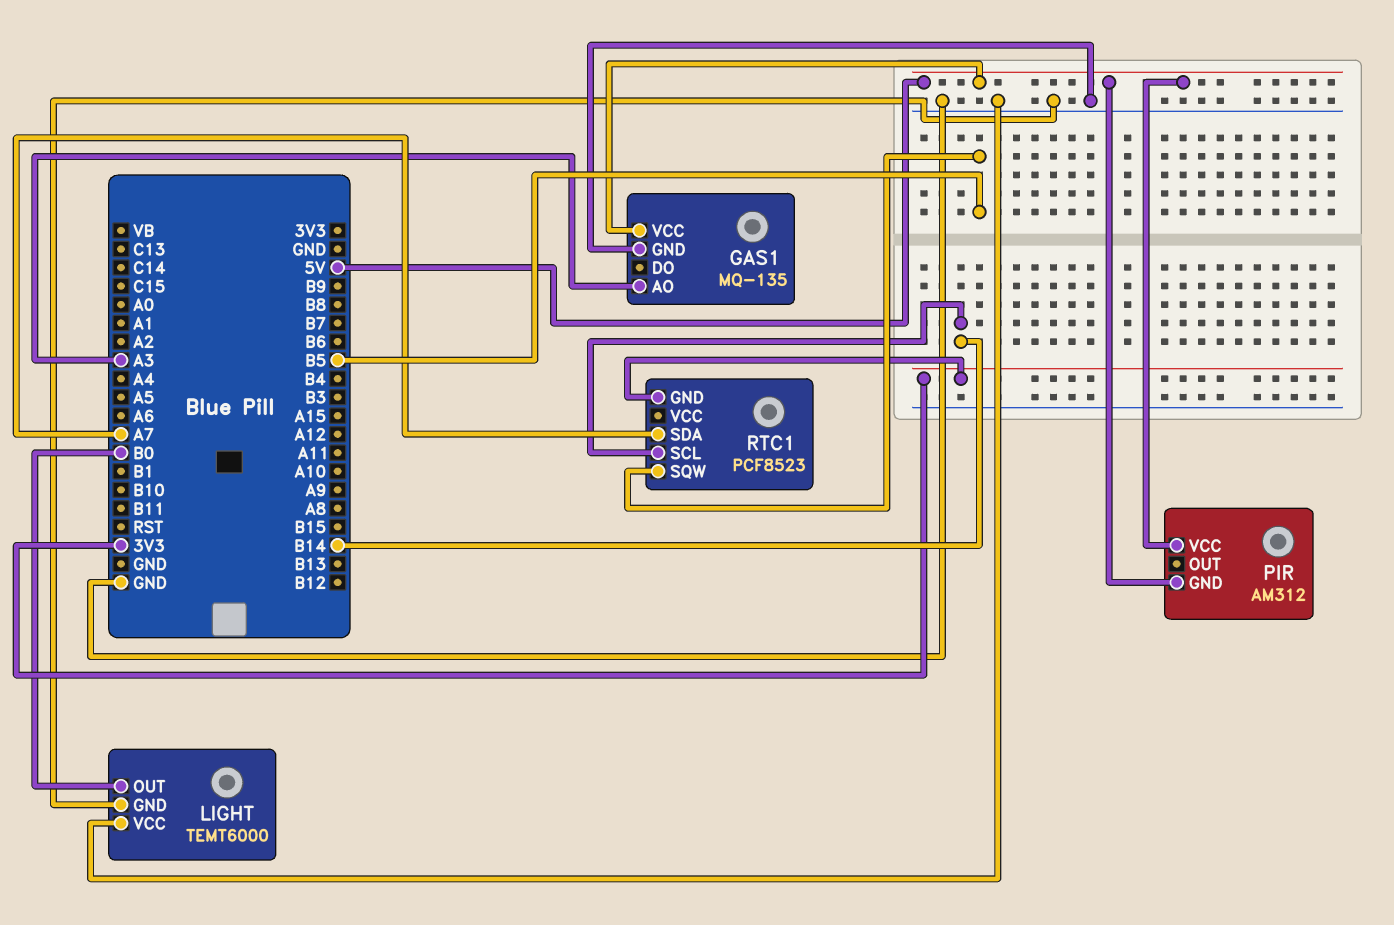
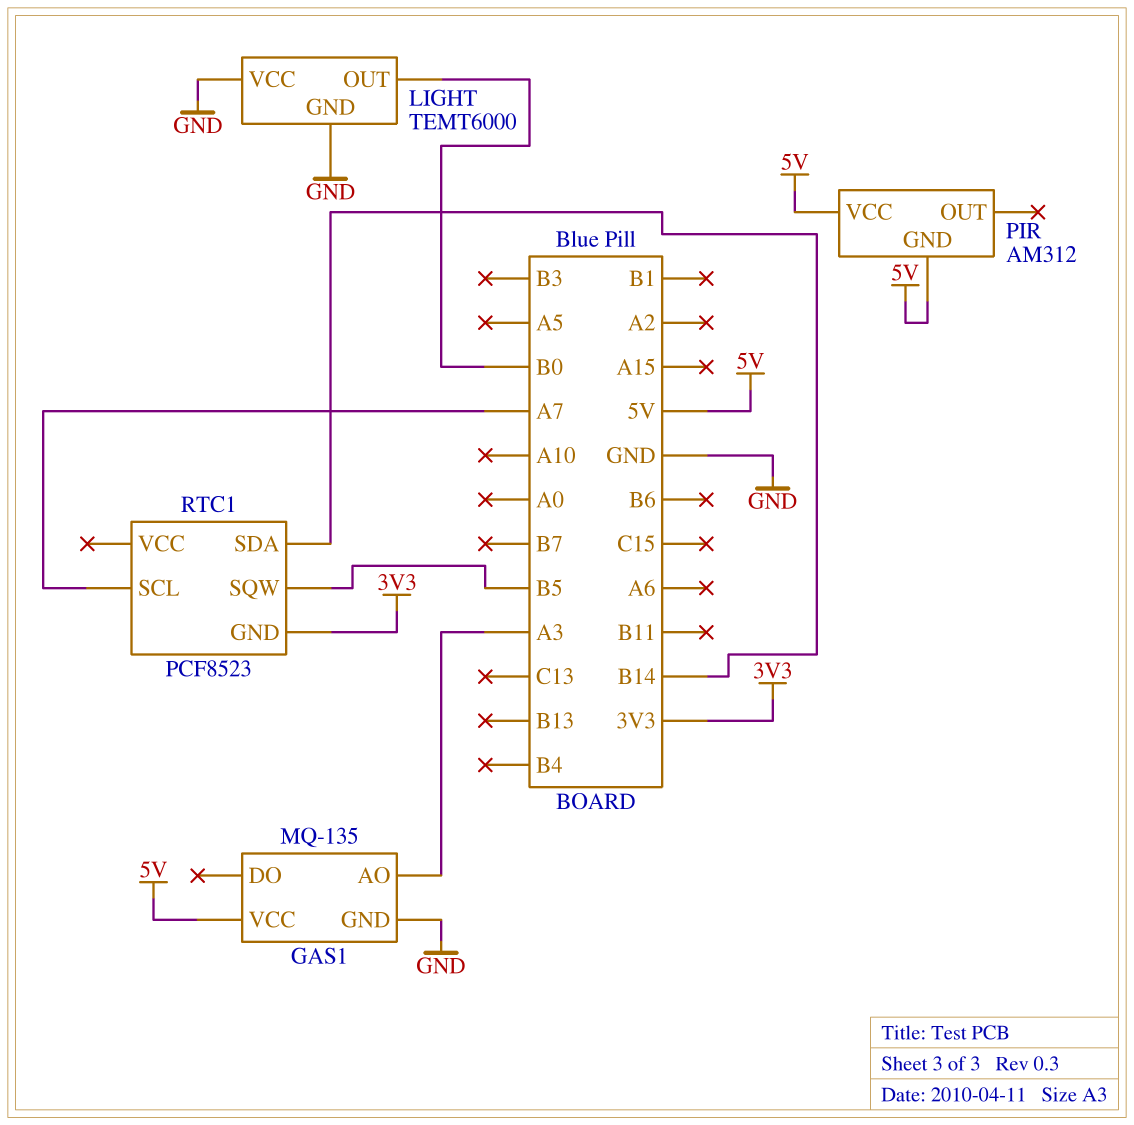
RTC1 pin SCL: B14 -> A7
RTC1 pin SDA: A7 -> B14

